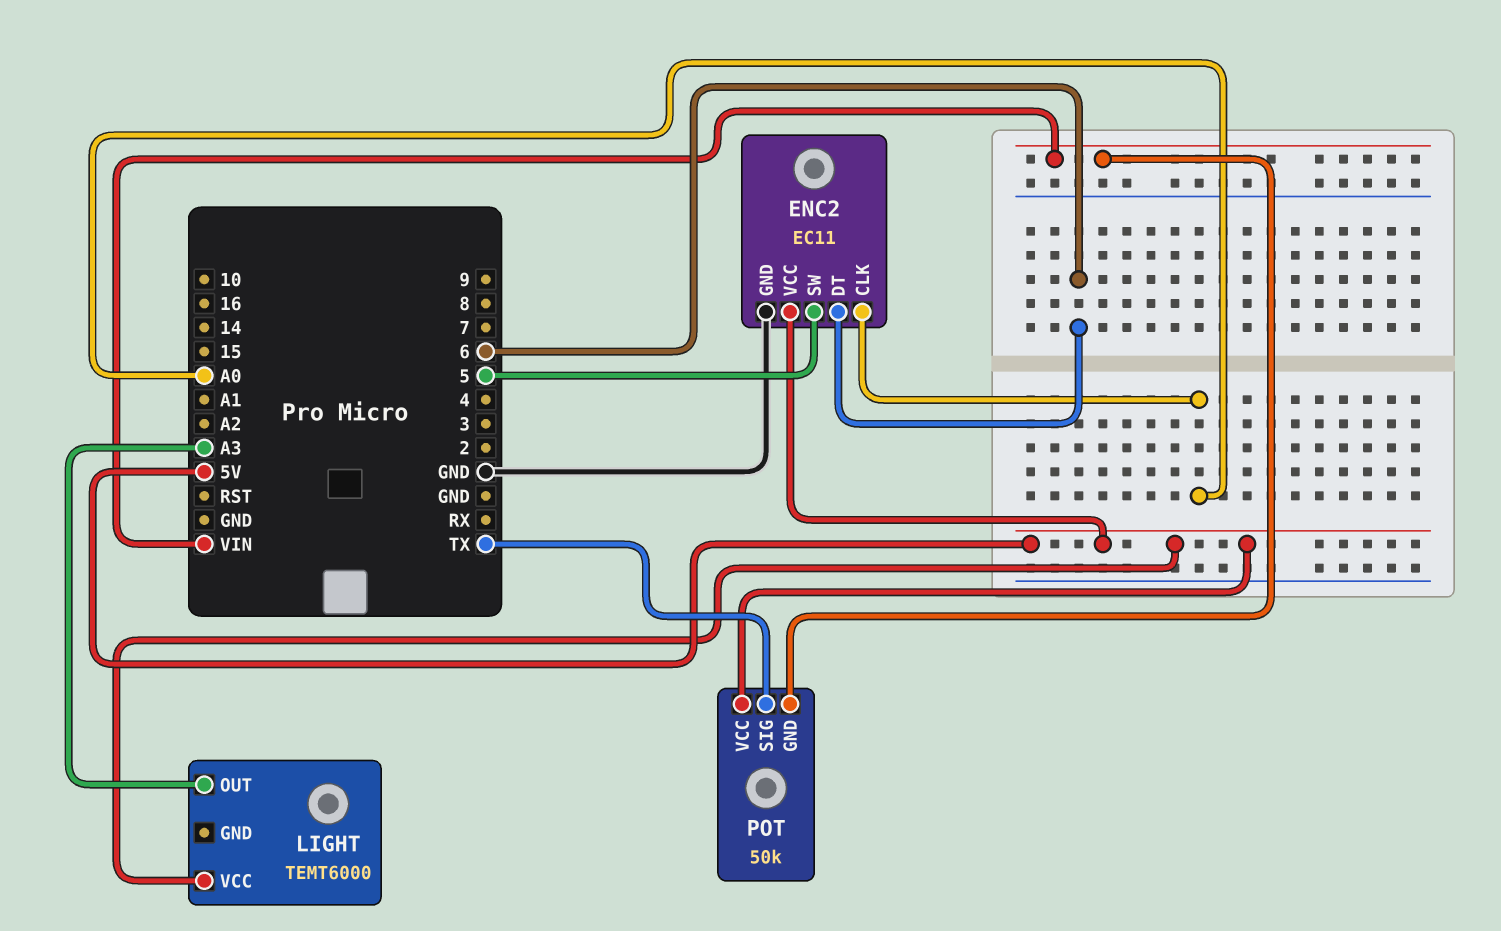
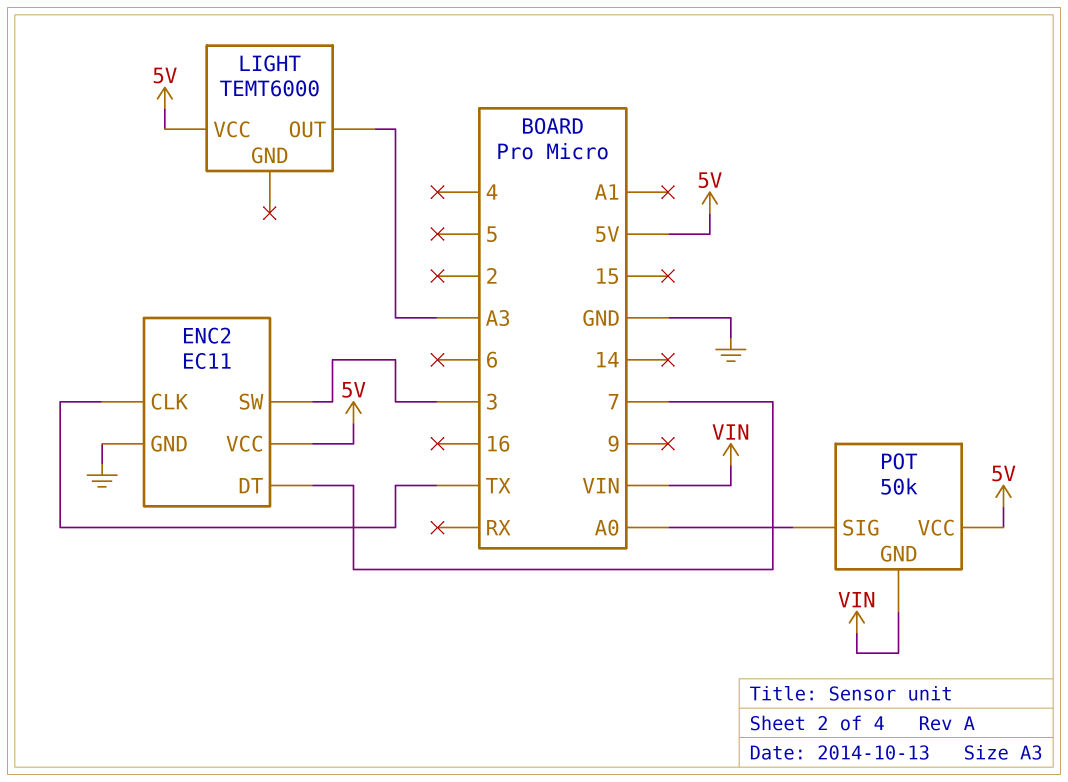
ENC2 pin CLK: A0 -> TX
ENC2 pin DT: 6 -> 7
ENC2 pin SW: 5 -> 3
POT pin SIG: TX -> A0

